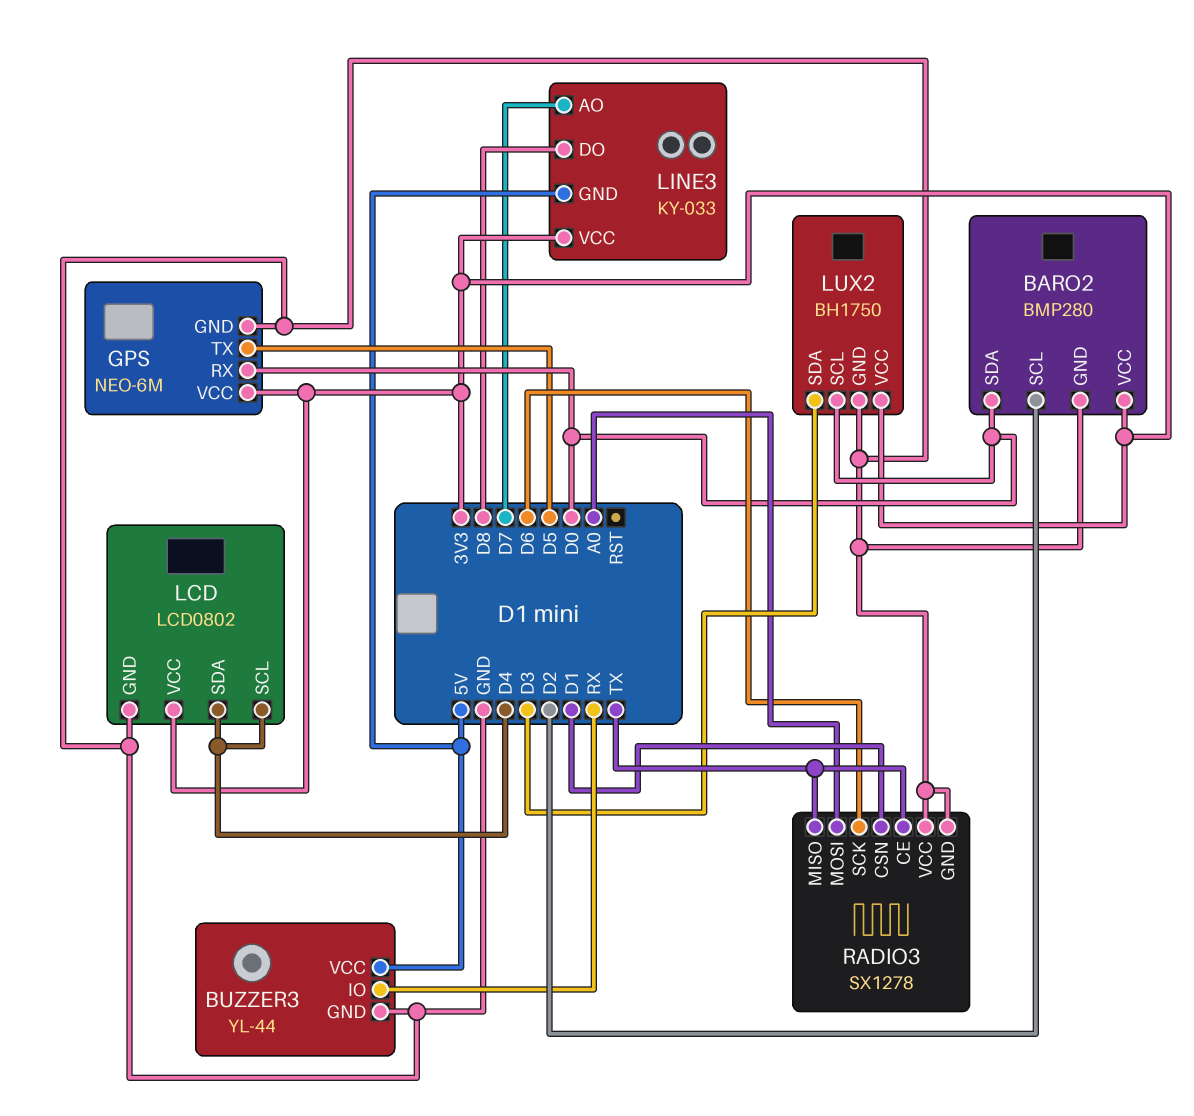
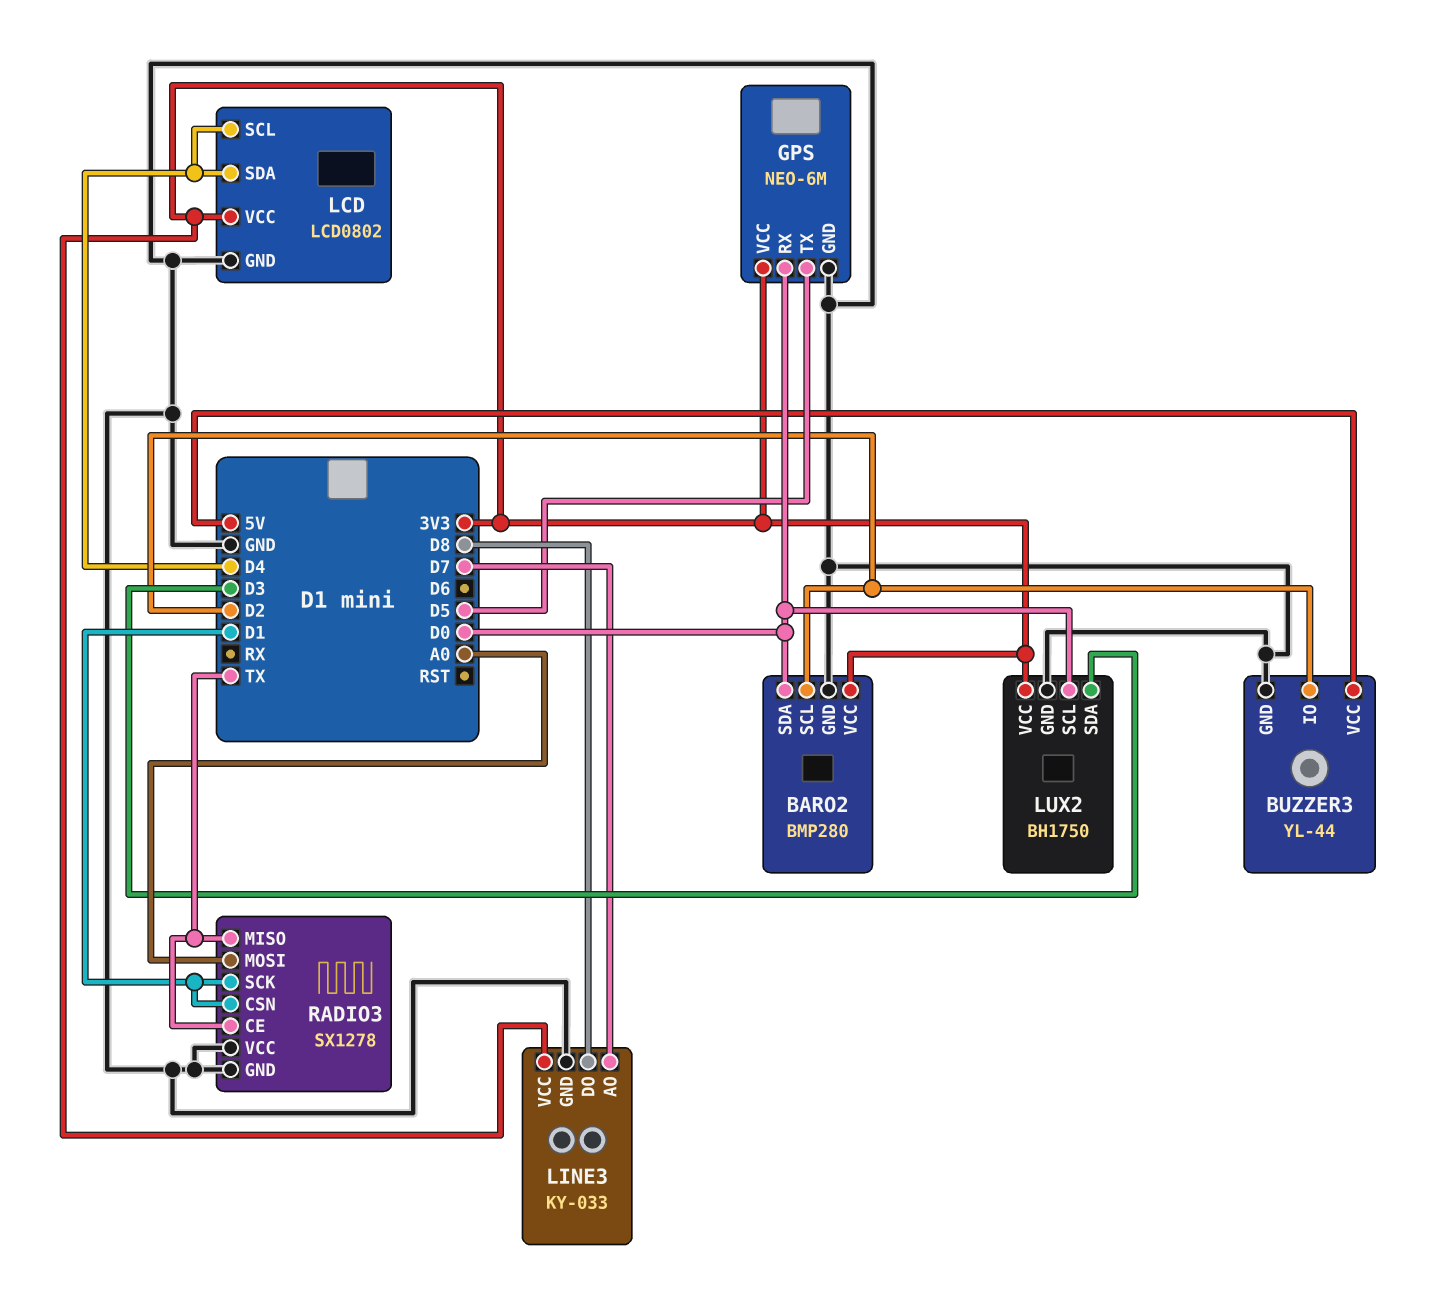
BUZZER3 pin IO: RX -> D2
LINE3 pin GND: 5V -> GND
RADIO3 pin SCK: D6 -> D1

